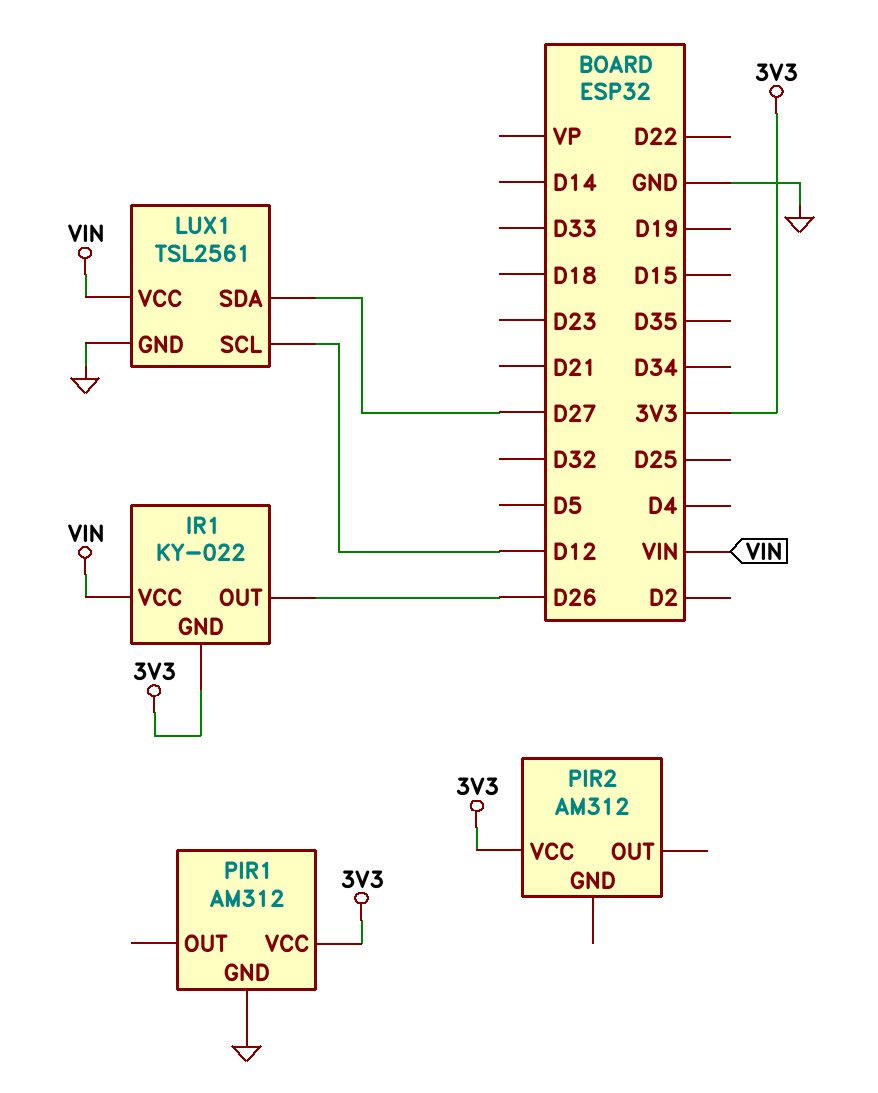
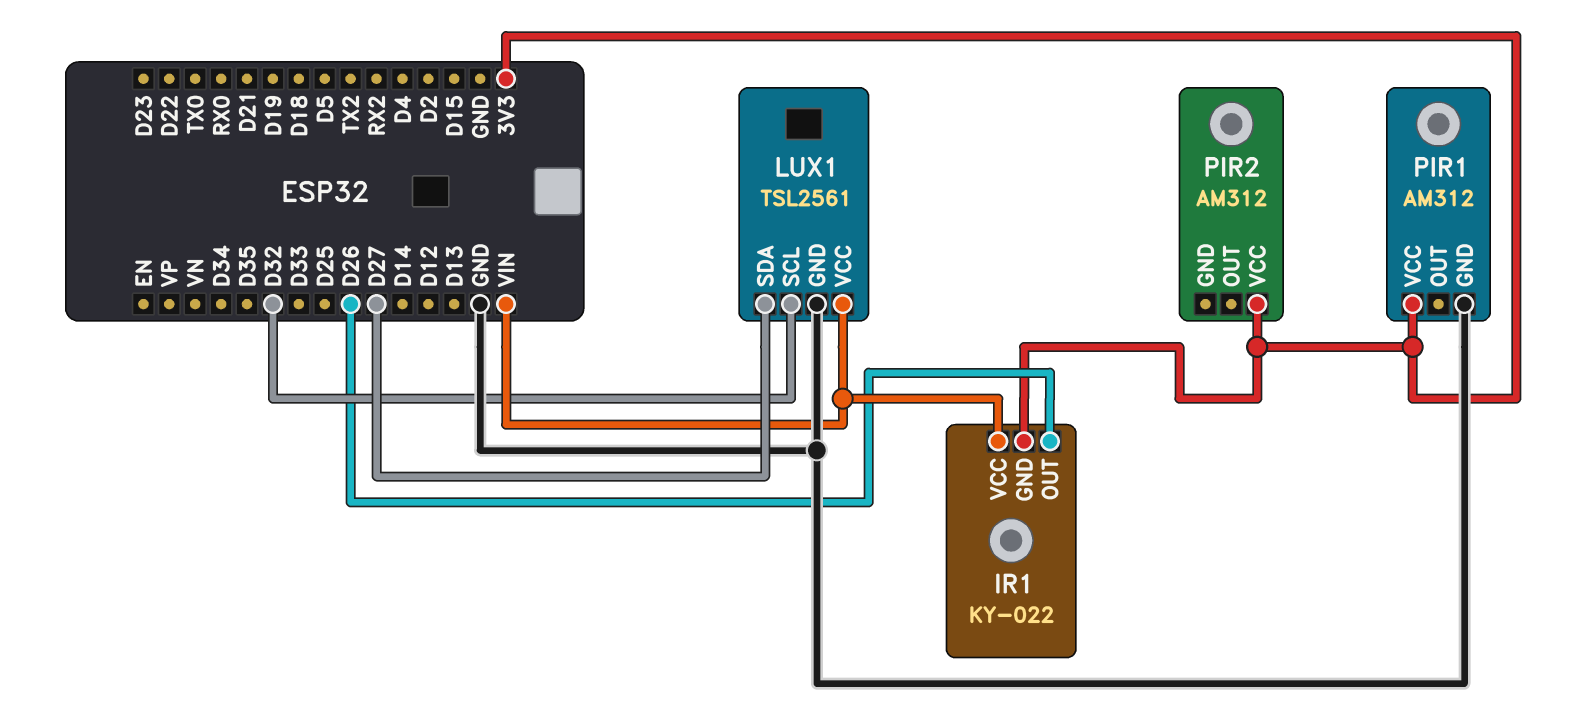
LUX1 pin SCL: D12 -> D32

